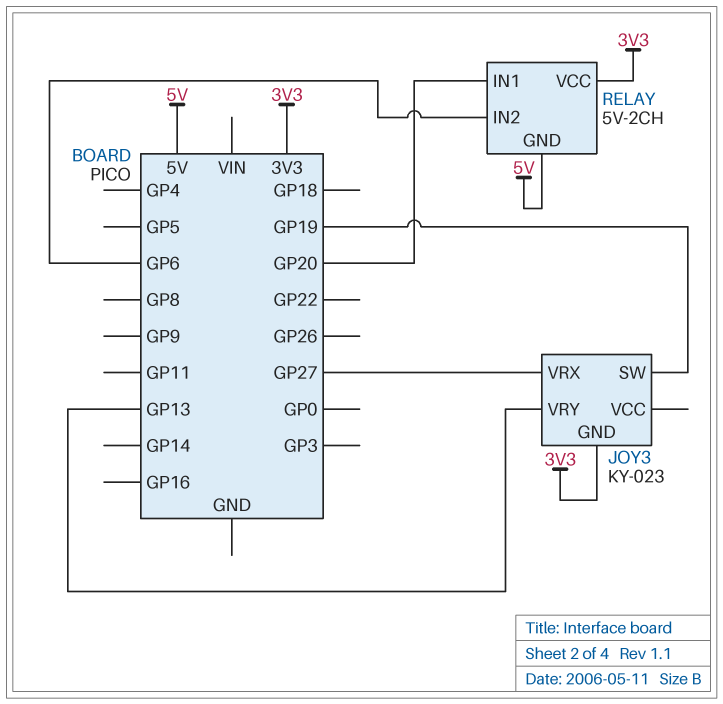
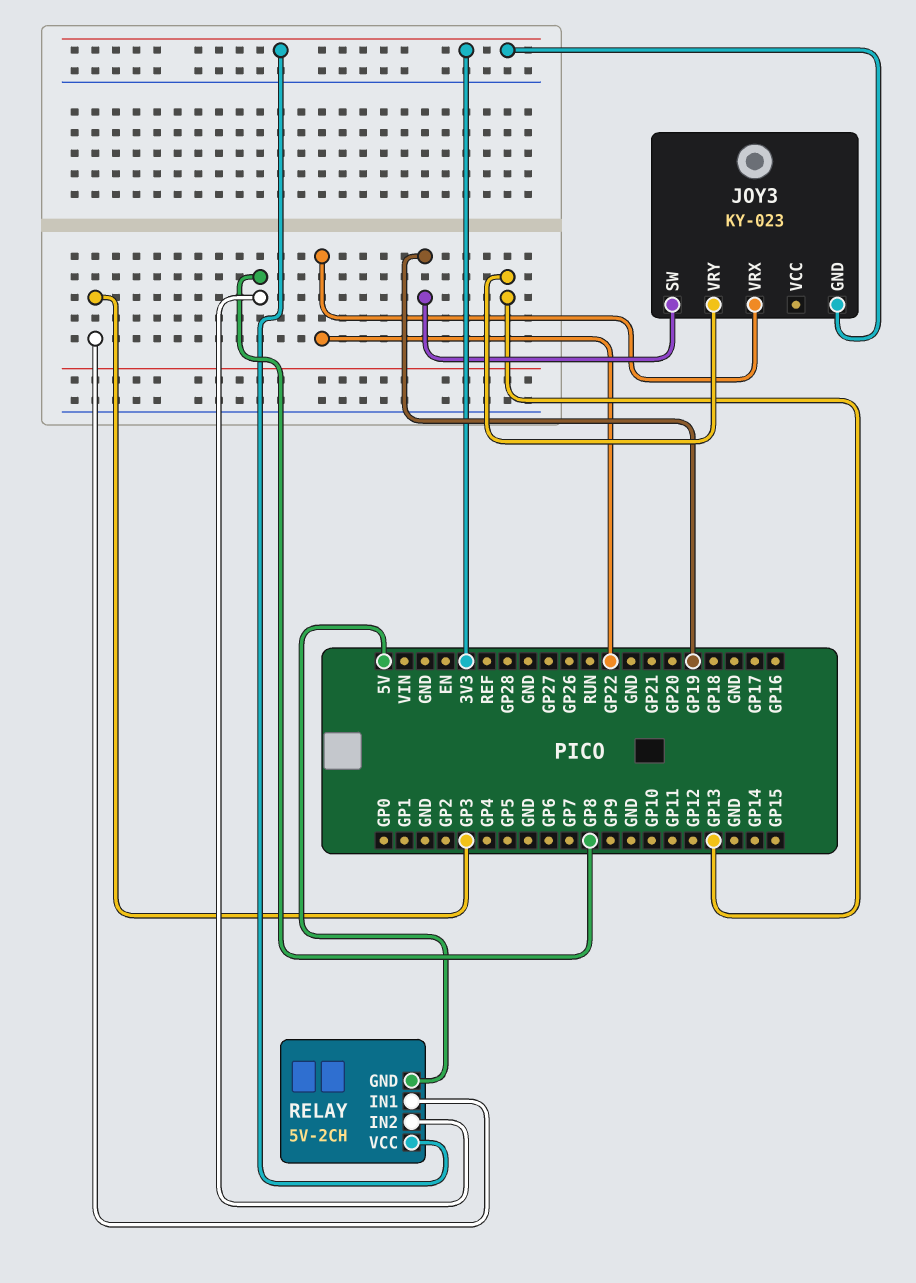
JOY3 pin VRX: GP27 -> GP22
RELAY pin IN1: GP20 -> GP3
RELAY pin IN2: GP6 -> GP8

